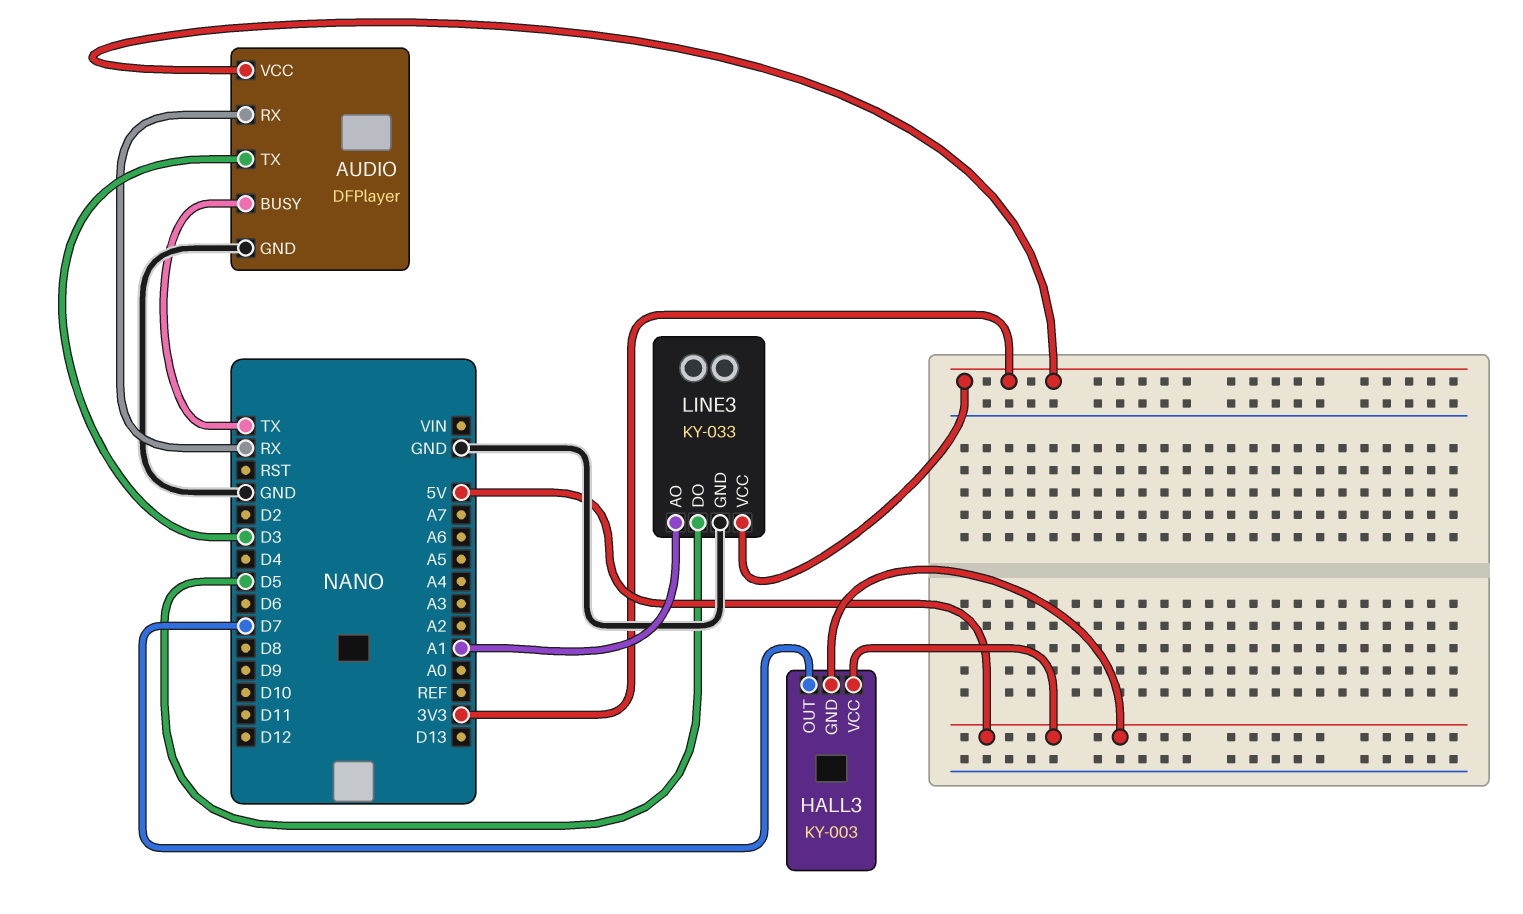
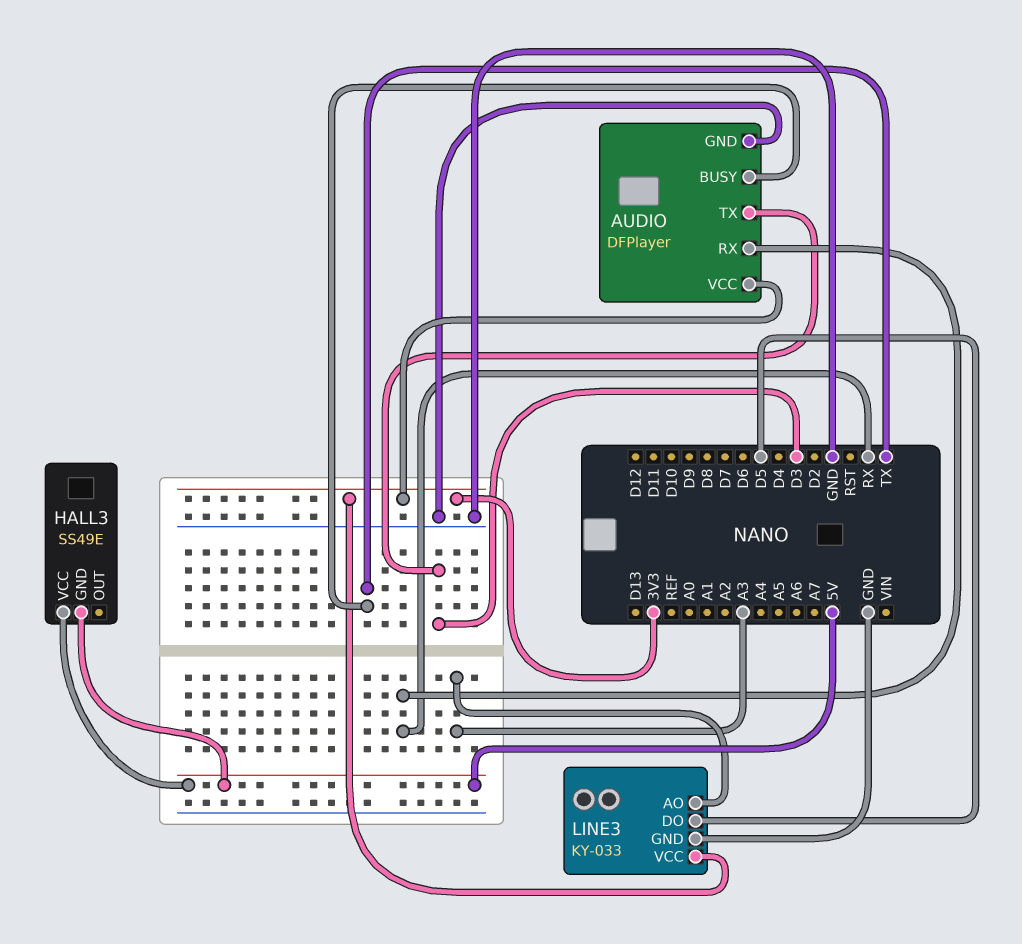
HALL3: KY-003 -> SS49E
HALL3 pin OUT: D7 -> none
LINE3 pin AO: A1 -> A3

